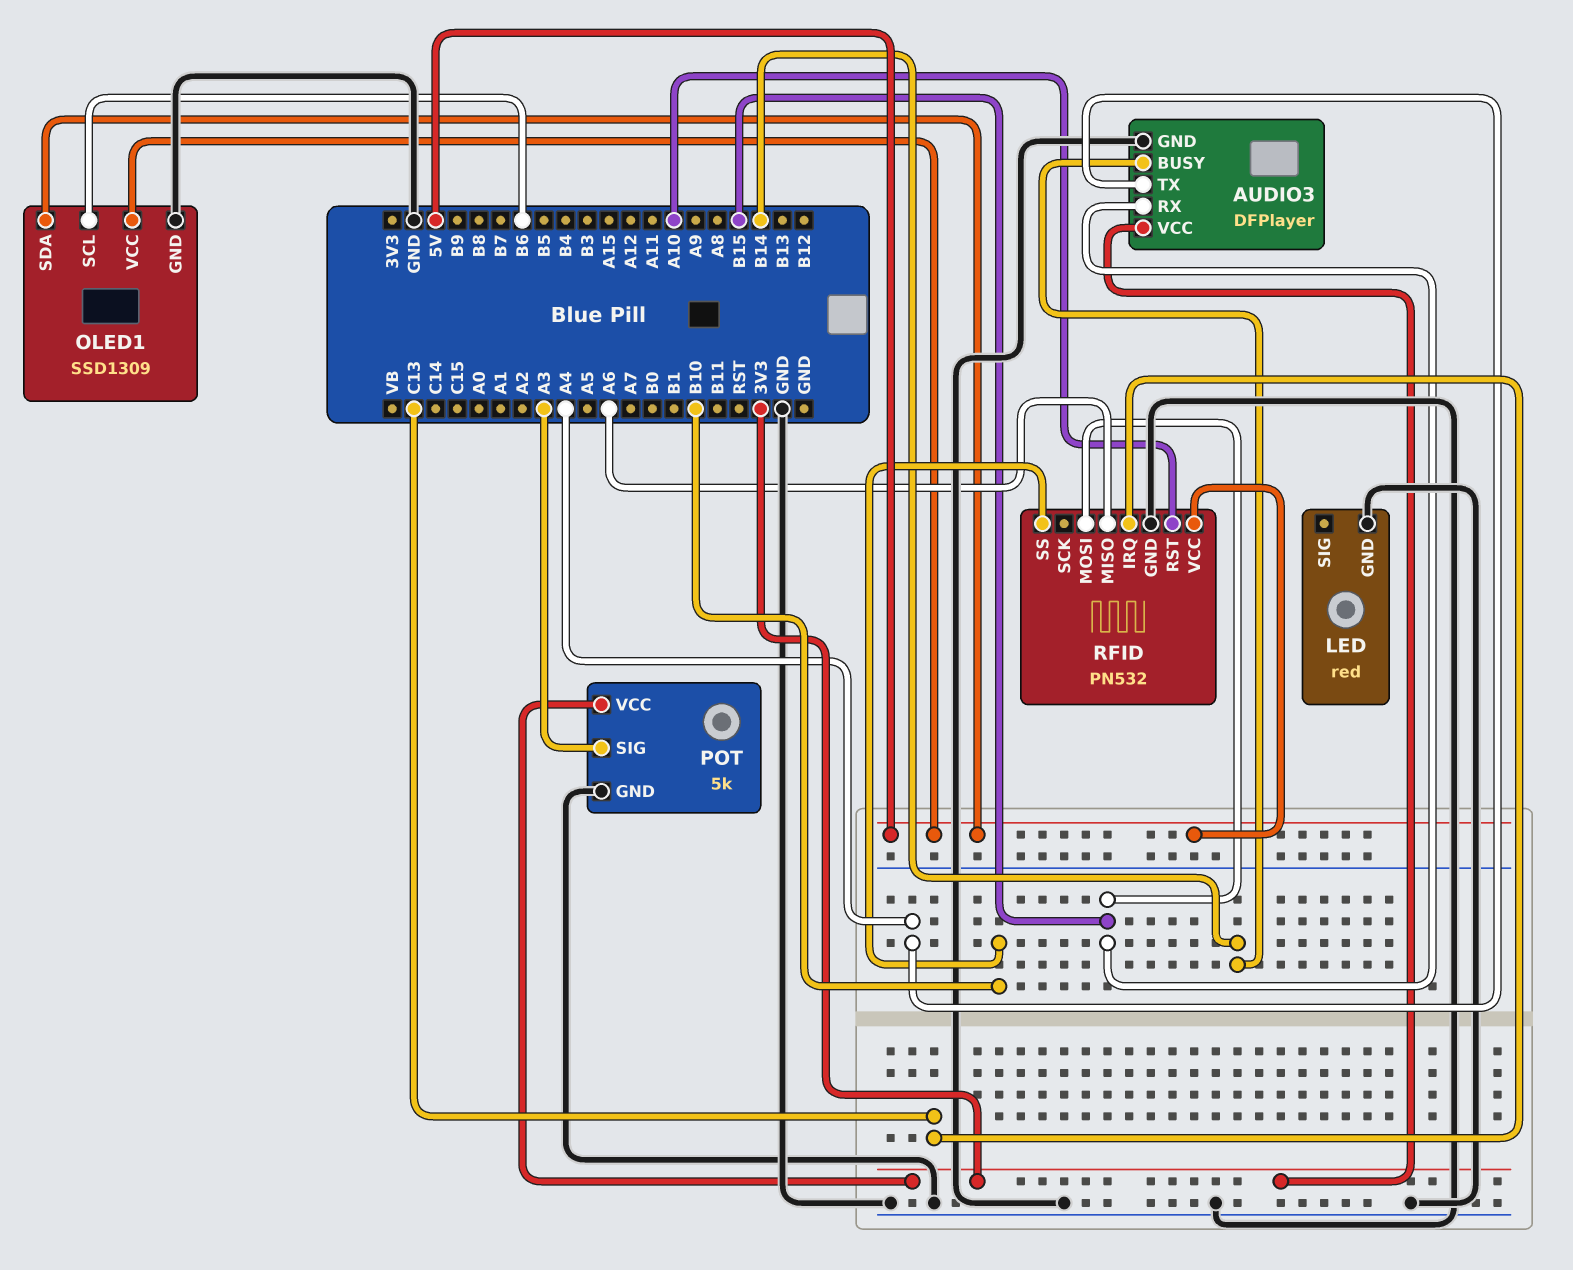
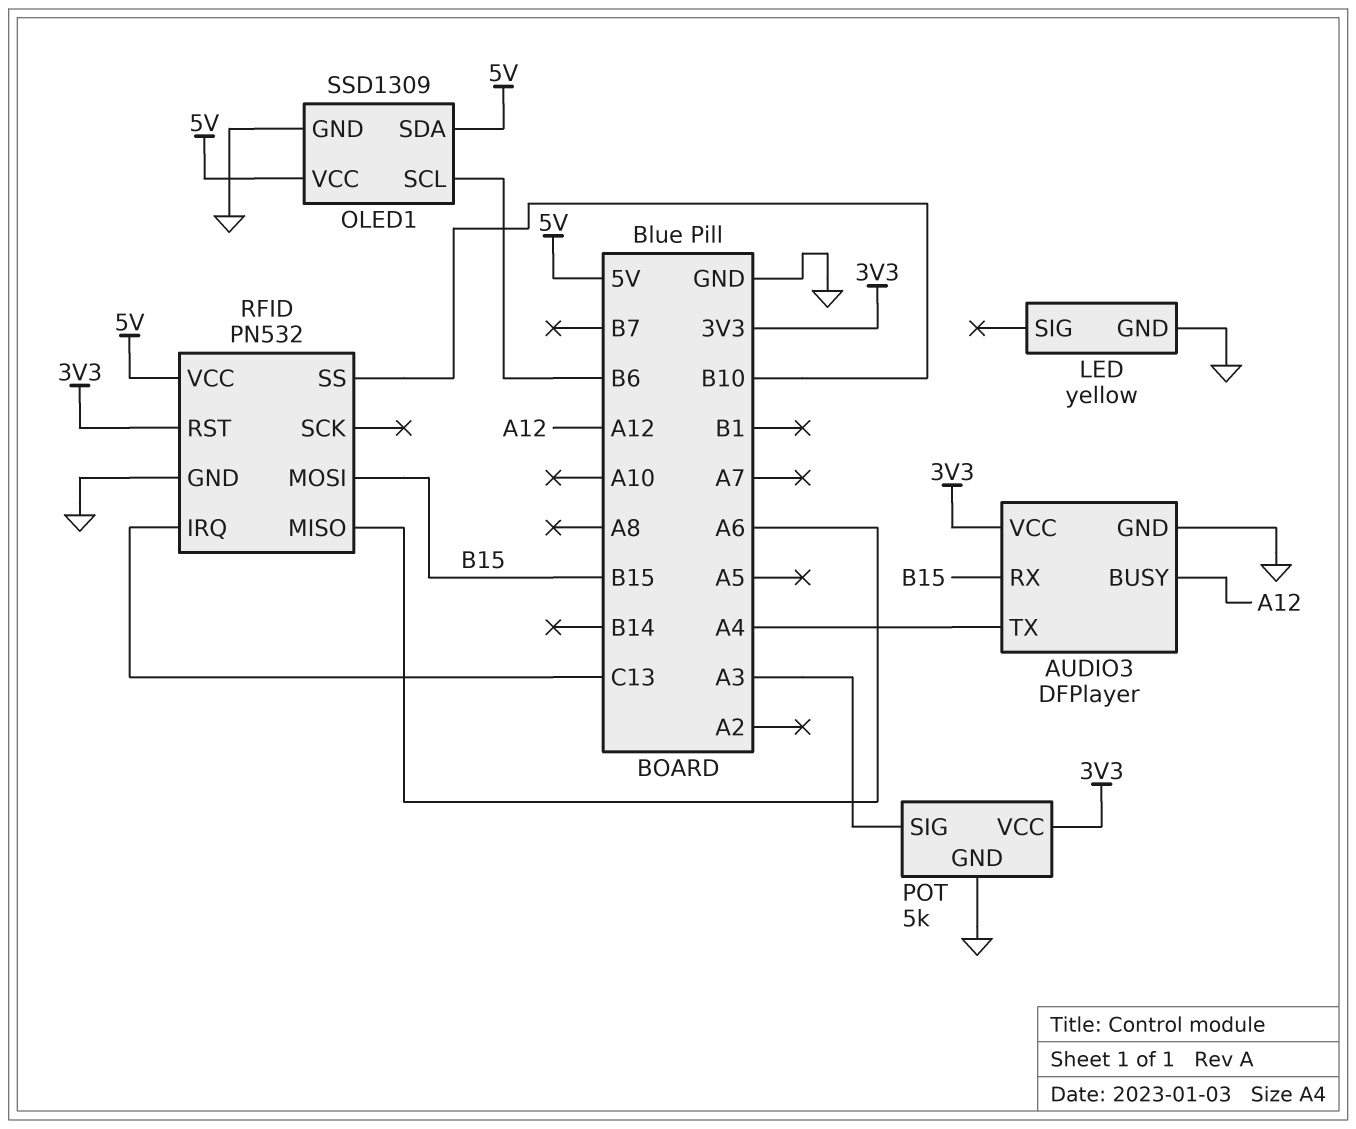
AUDIO3 pin BUSY: B14 -> A12
LED: red -> yellow
RFID pin RST: A10 -> 3V3

